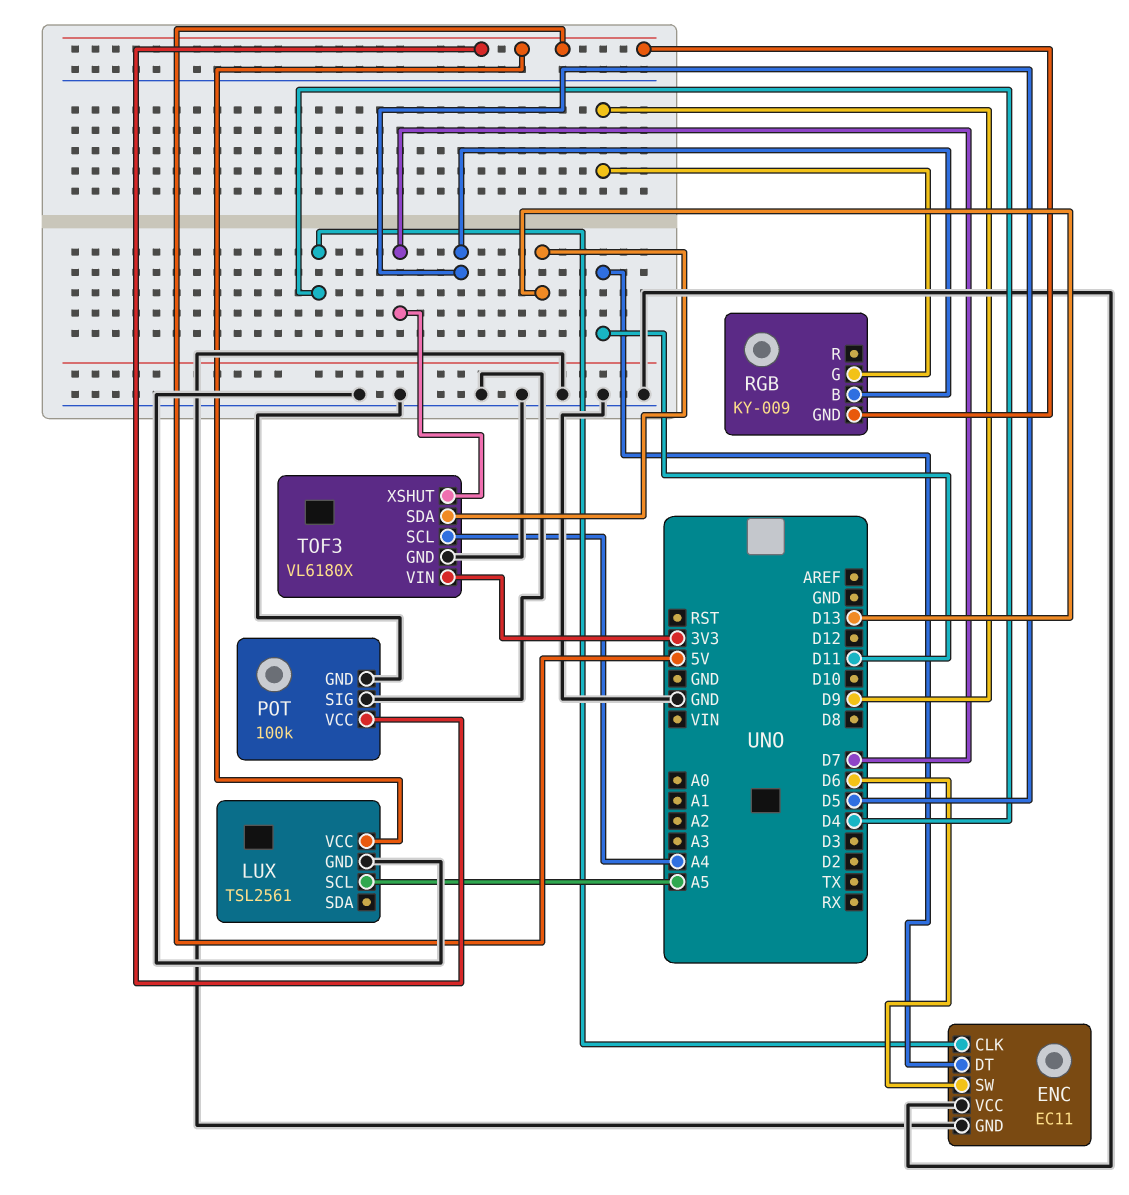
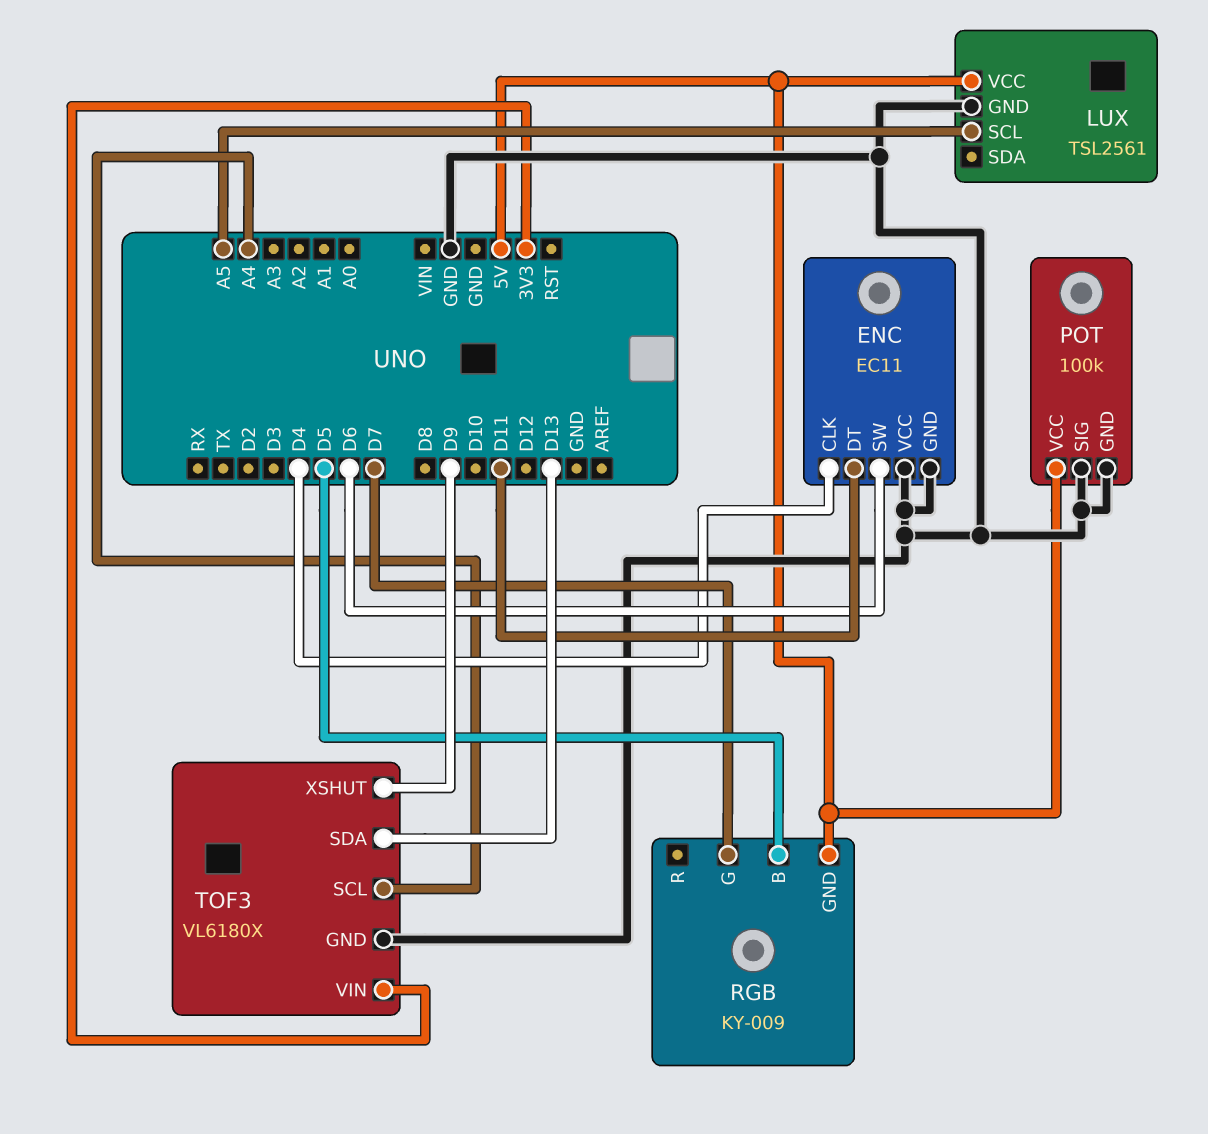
RGB pin G: D9 -> D7
TOF3 pin XSHUT: D7 -> D9

